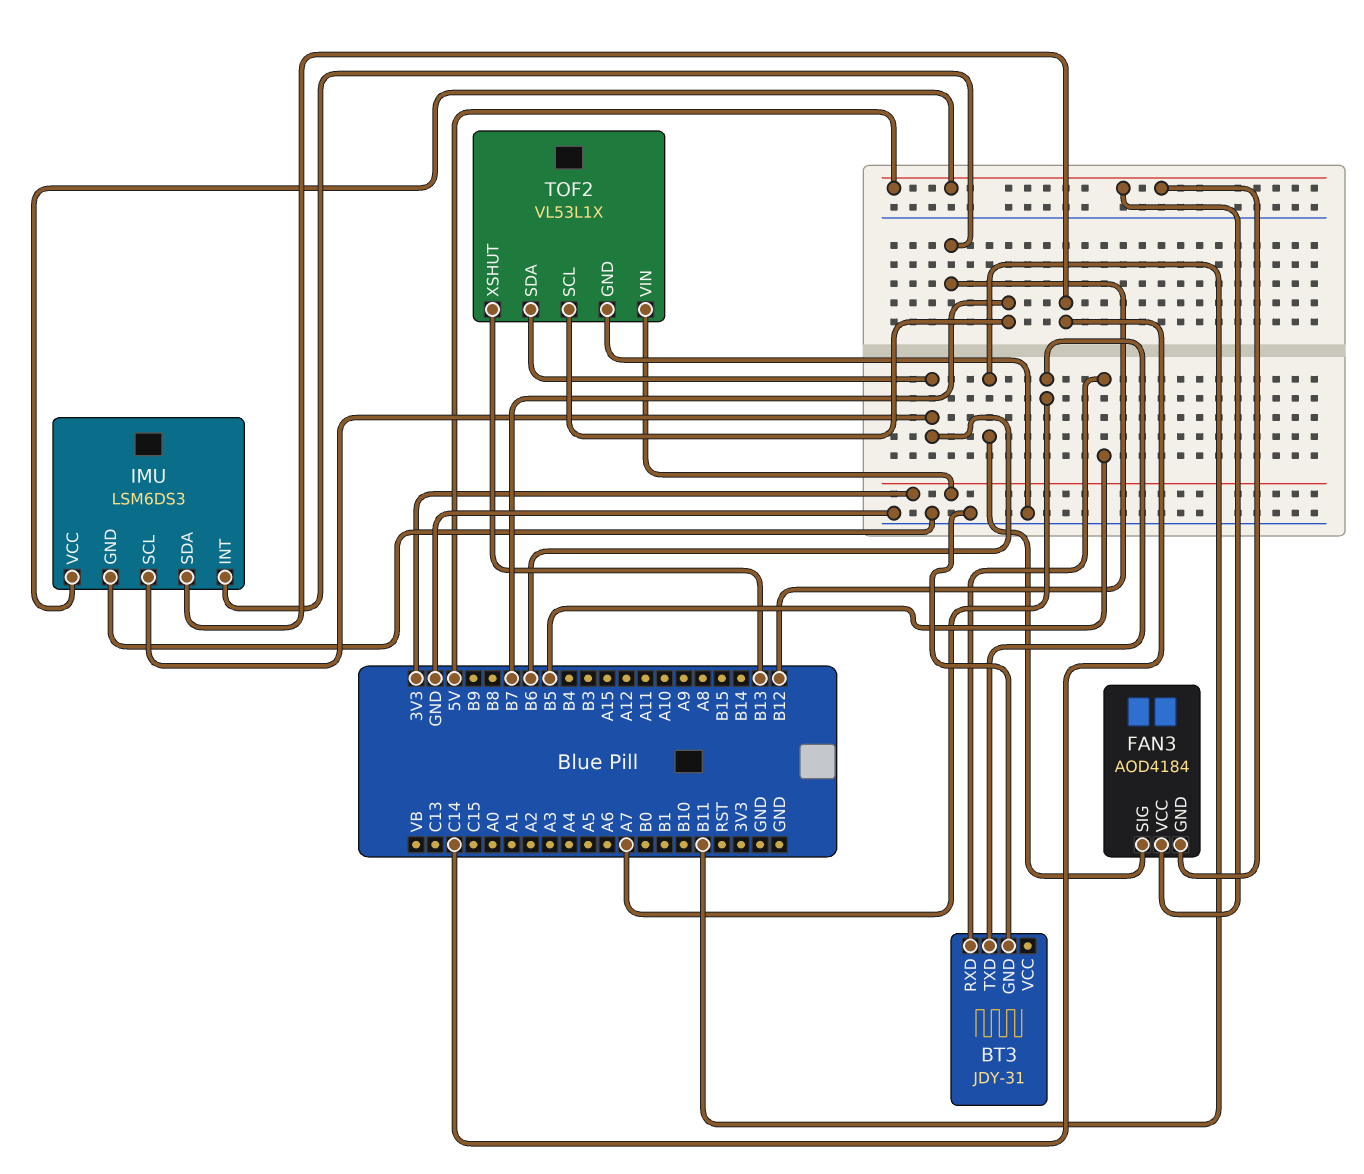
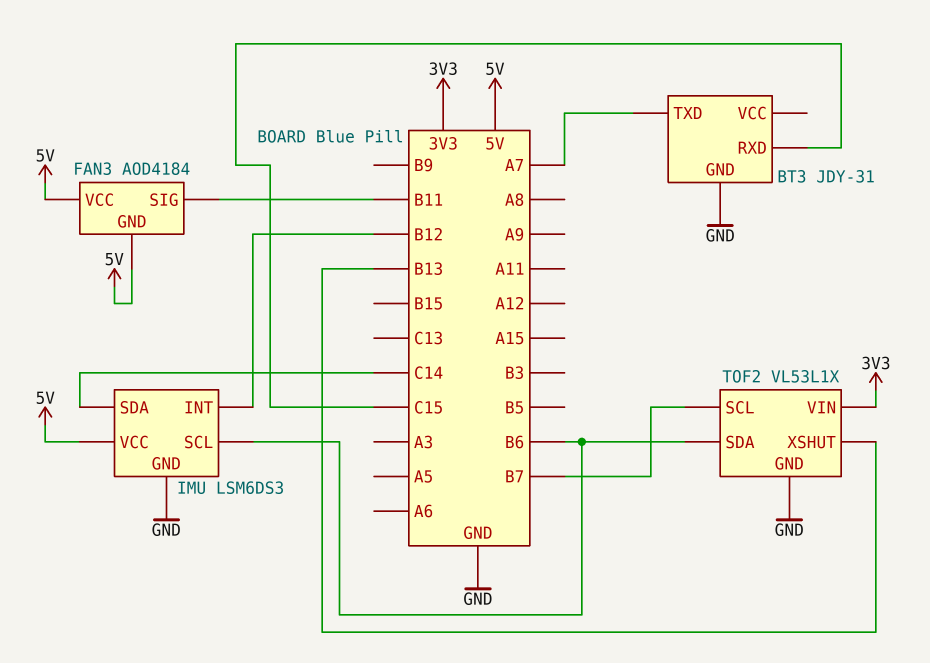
BT3 pin RXD: B5 -> C15

